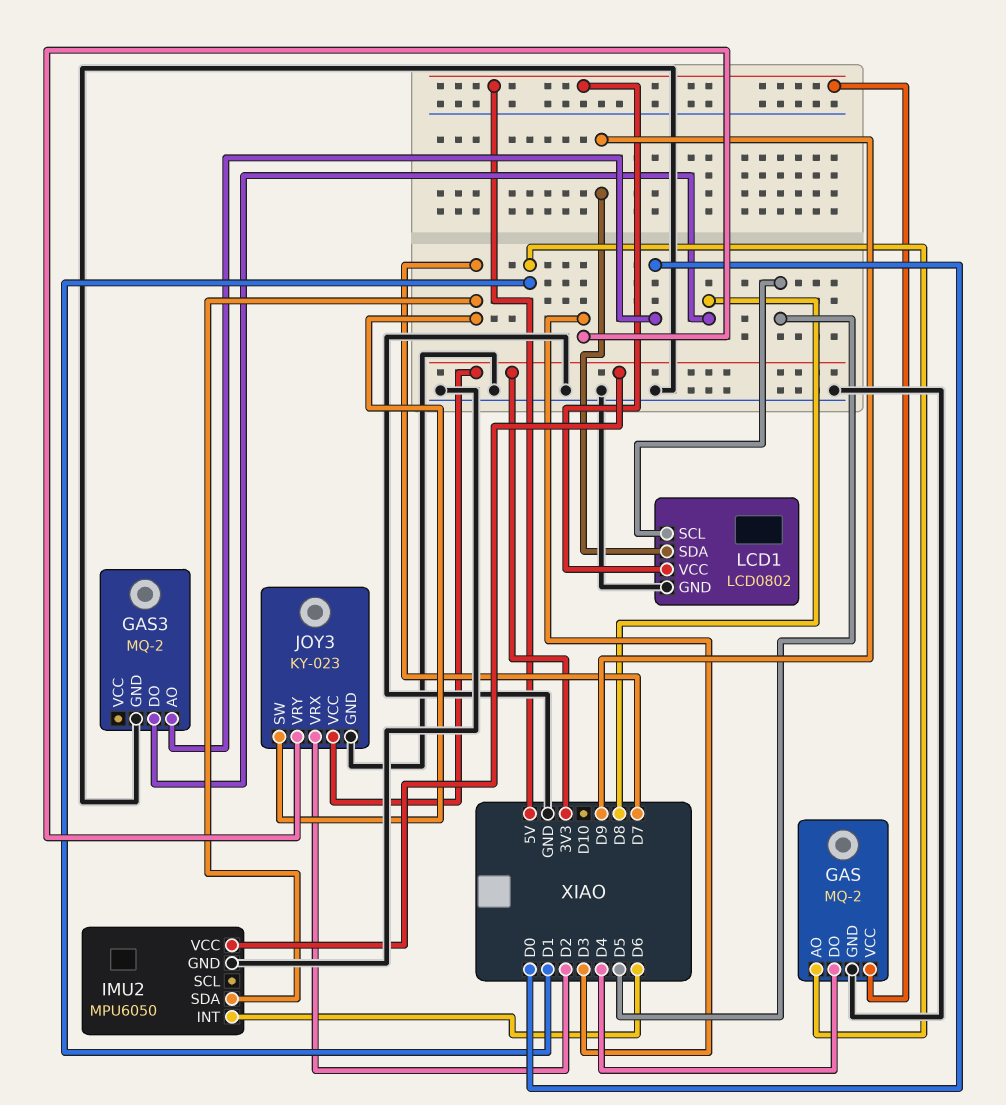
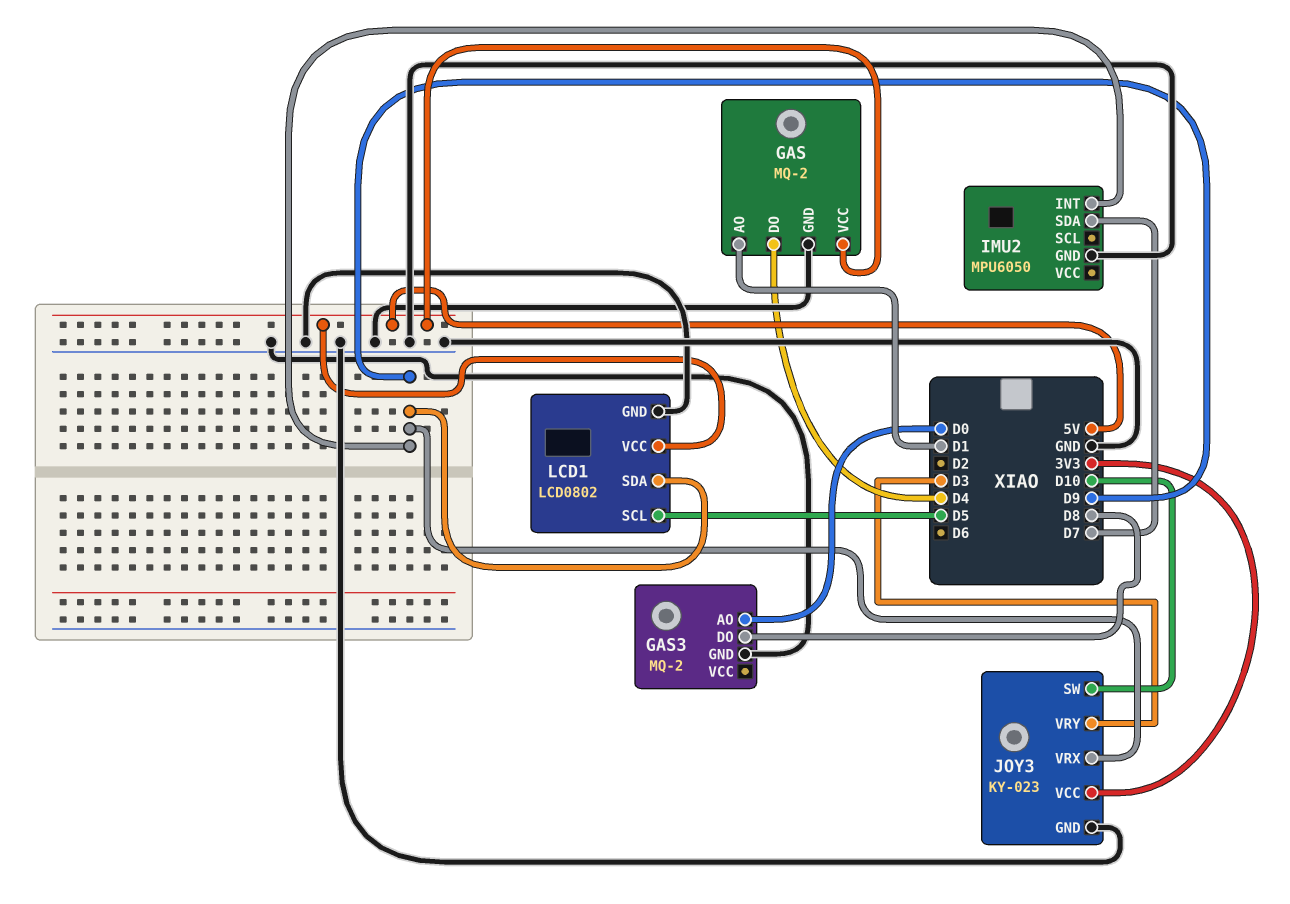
IMU2 pin INT: D6 -> D9
IMU2 pin VCC: 3V3 -> none
JOY3 pin SW: D7 -> D10
JOY3 pin VRX: D2 -> D9

